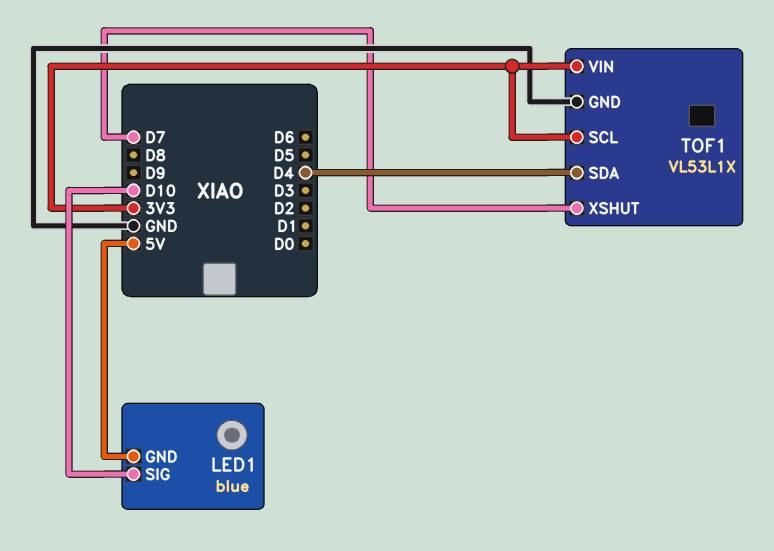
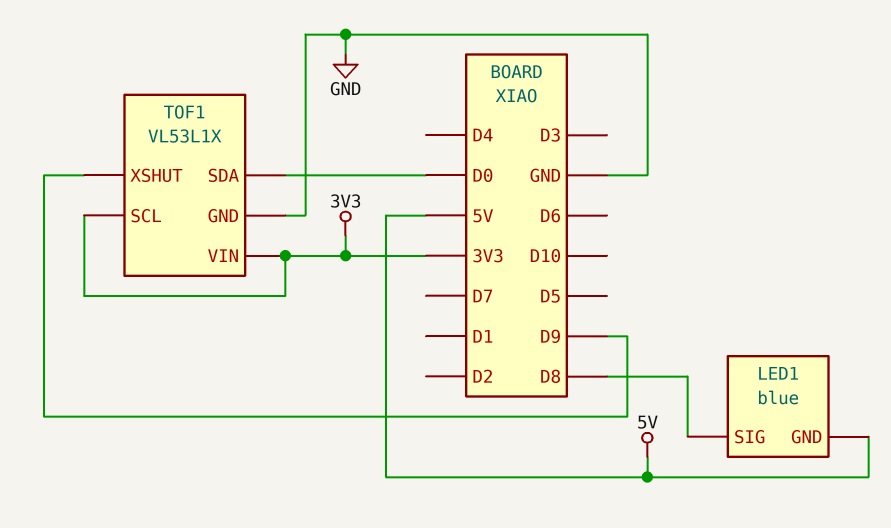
LED1 pin SIG: D10 -> D8
TOF1 pin SDA: D4 -> D0
TOF1 pin XSHUT: D7 -> D9

